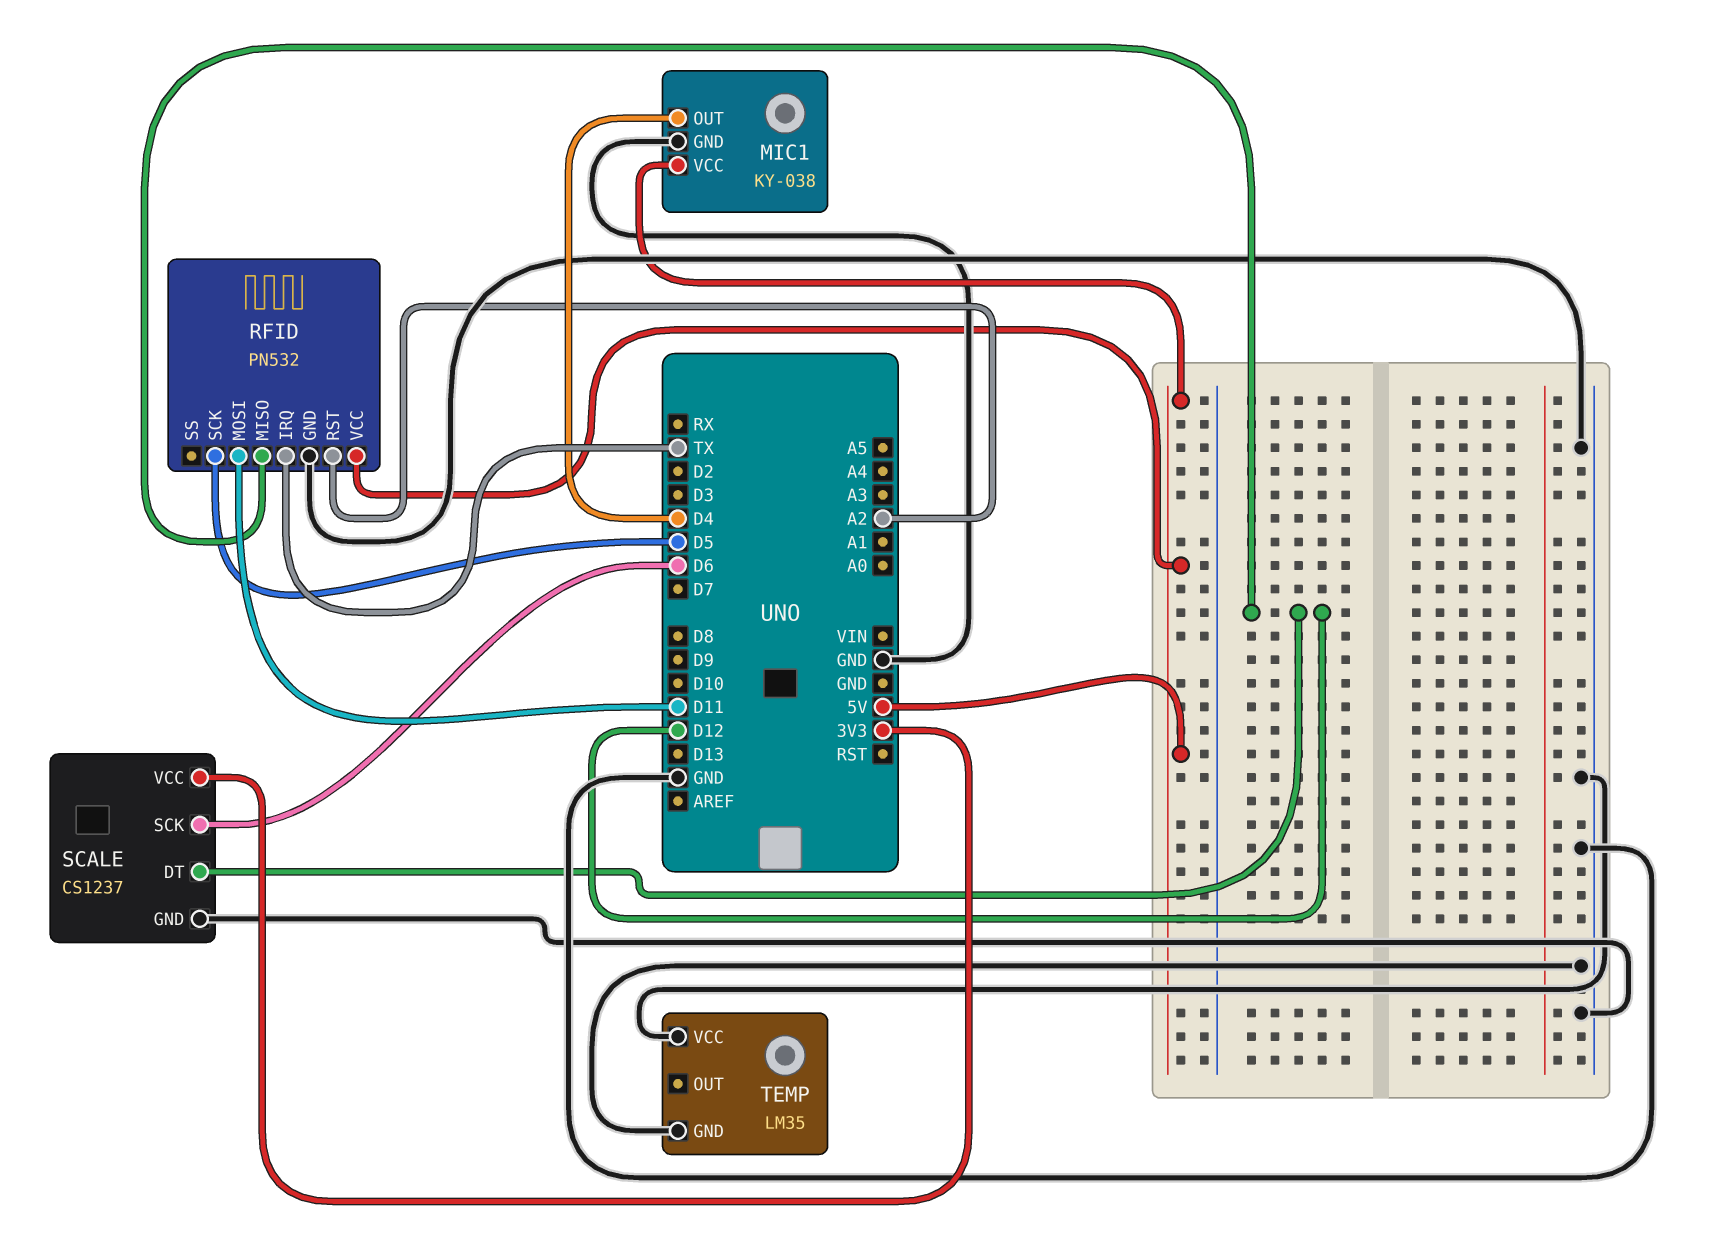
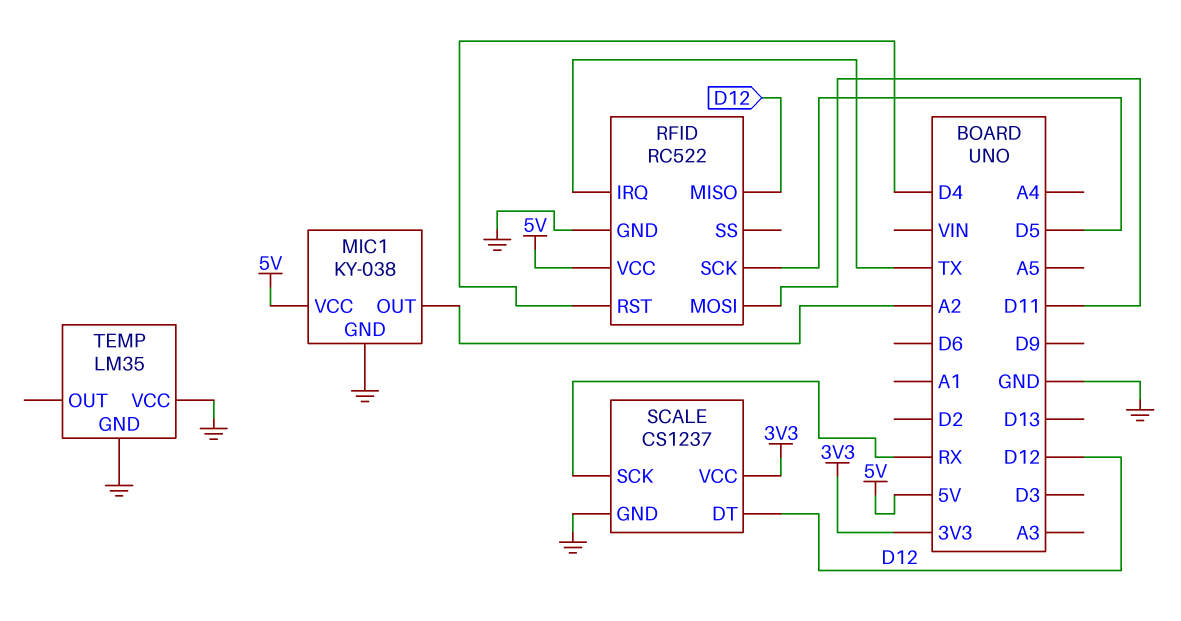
MIC1 pin OUT: D4 -> A2
RFID: PN532 -> RC522
RFID pin RST: A2 -> D4
SCALE pin SCK: D6 -> RX

